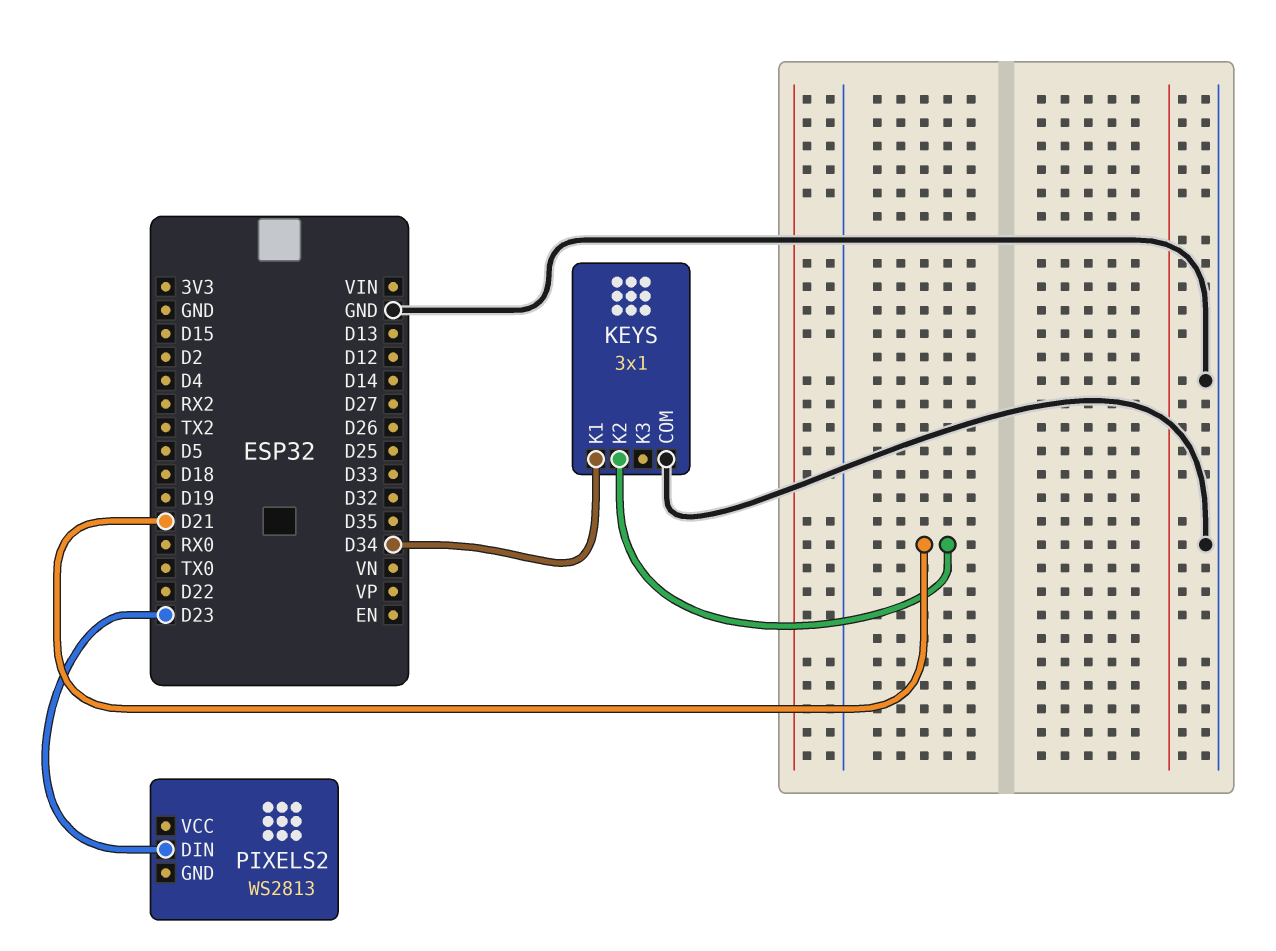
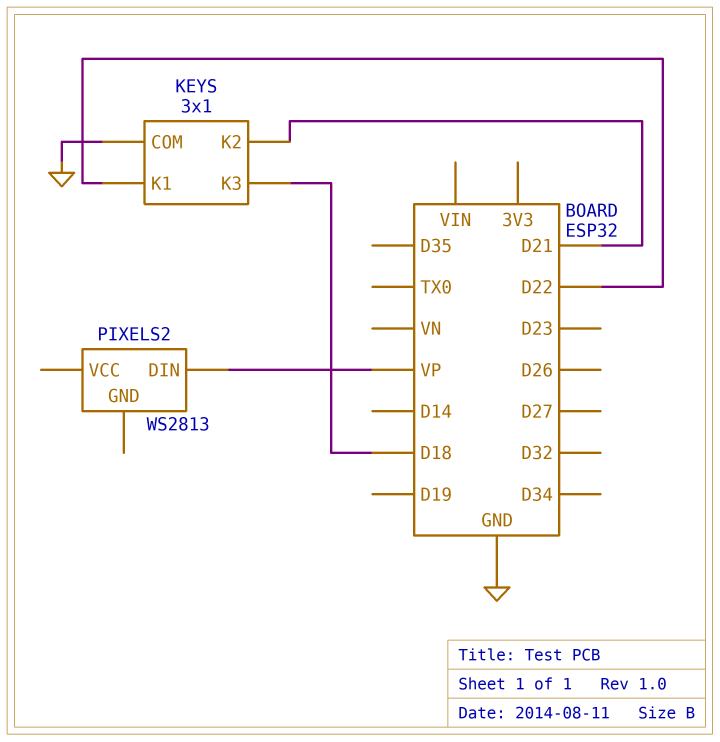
KEYS pin K1: D34 -> D22
KEYS pin K3: none -> D18
PIXELS2 pin DIN: D23 -> VP

